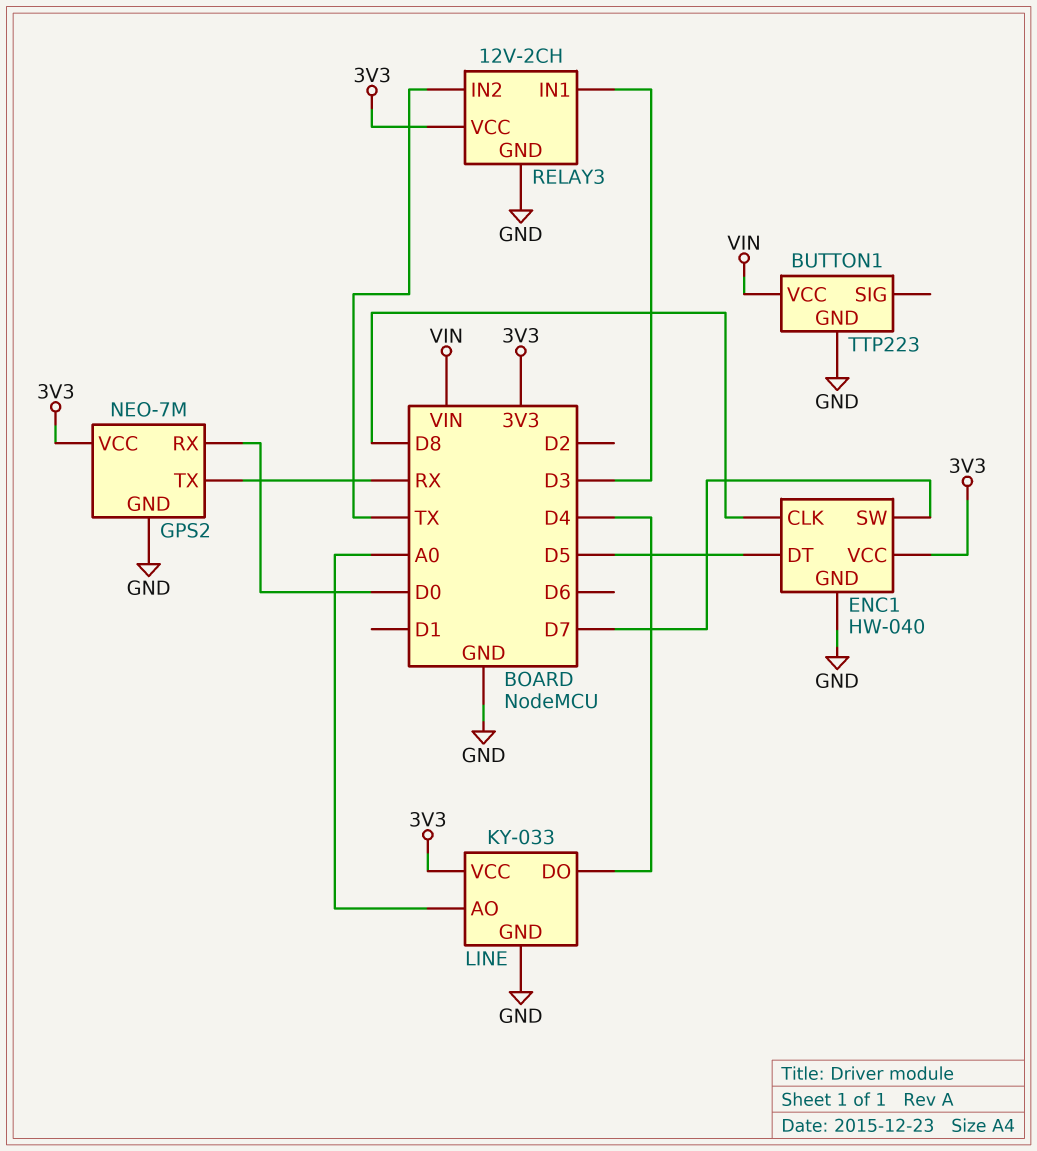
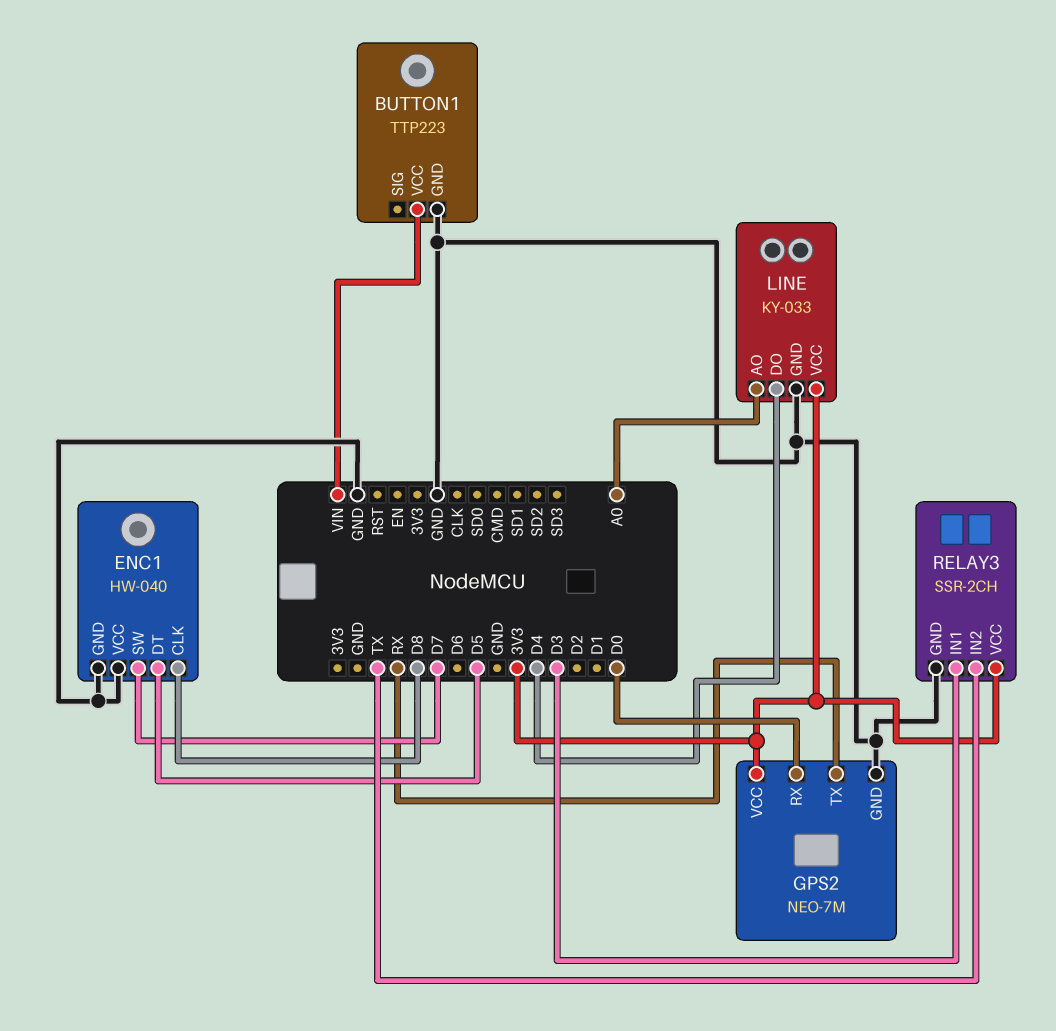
ENC1 pin VCC: 3V3 -> GND
RELAY3: 12V-2CH -> SSR-2CH

